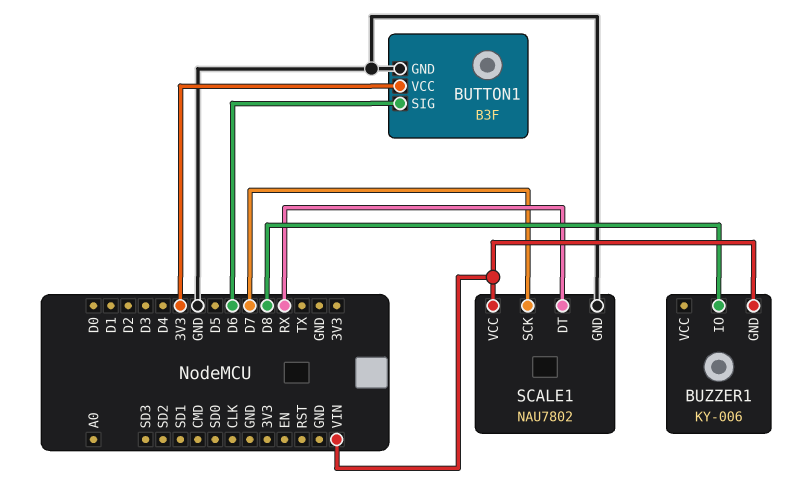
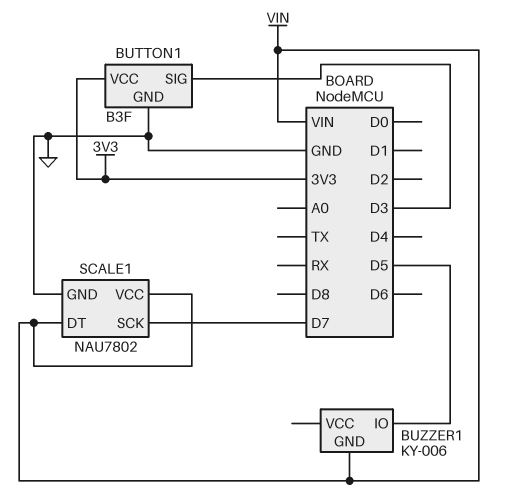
BUTTON1 pin SIG: D6 -> D3
BUZZER1 pin IO: D8 -> D5
SCALE1 pin DT: RX -> VIN

